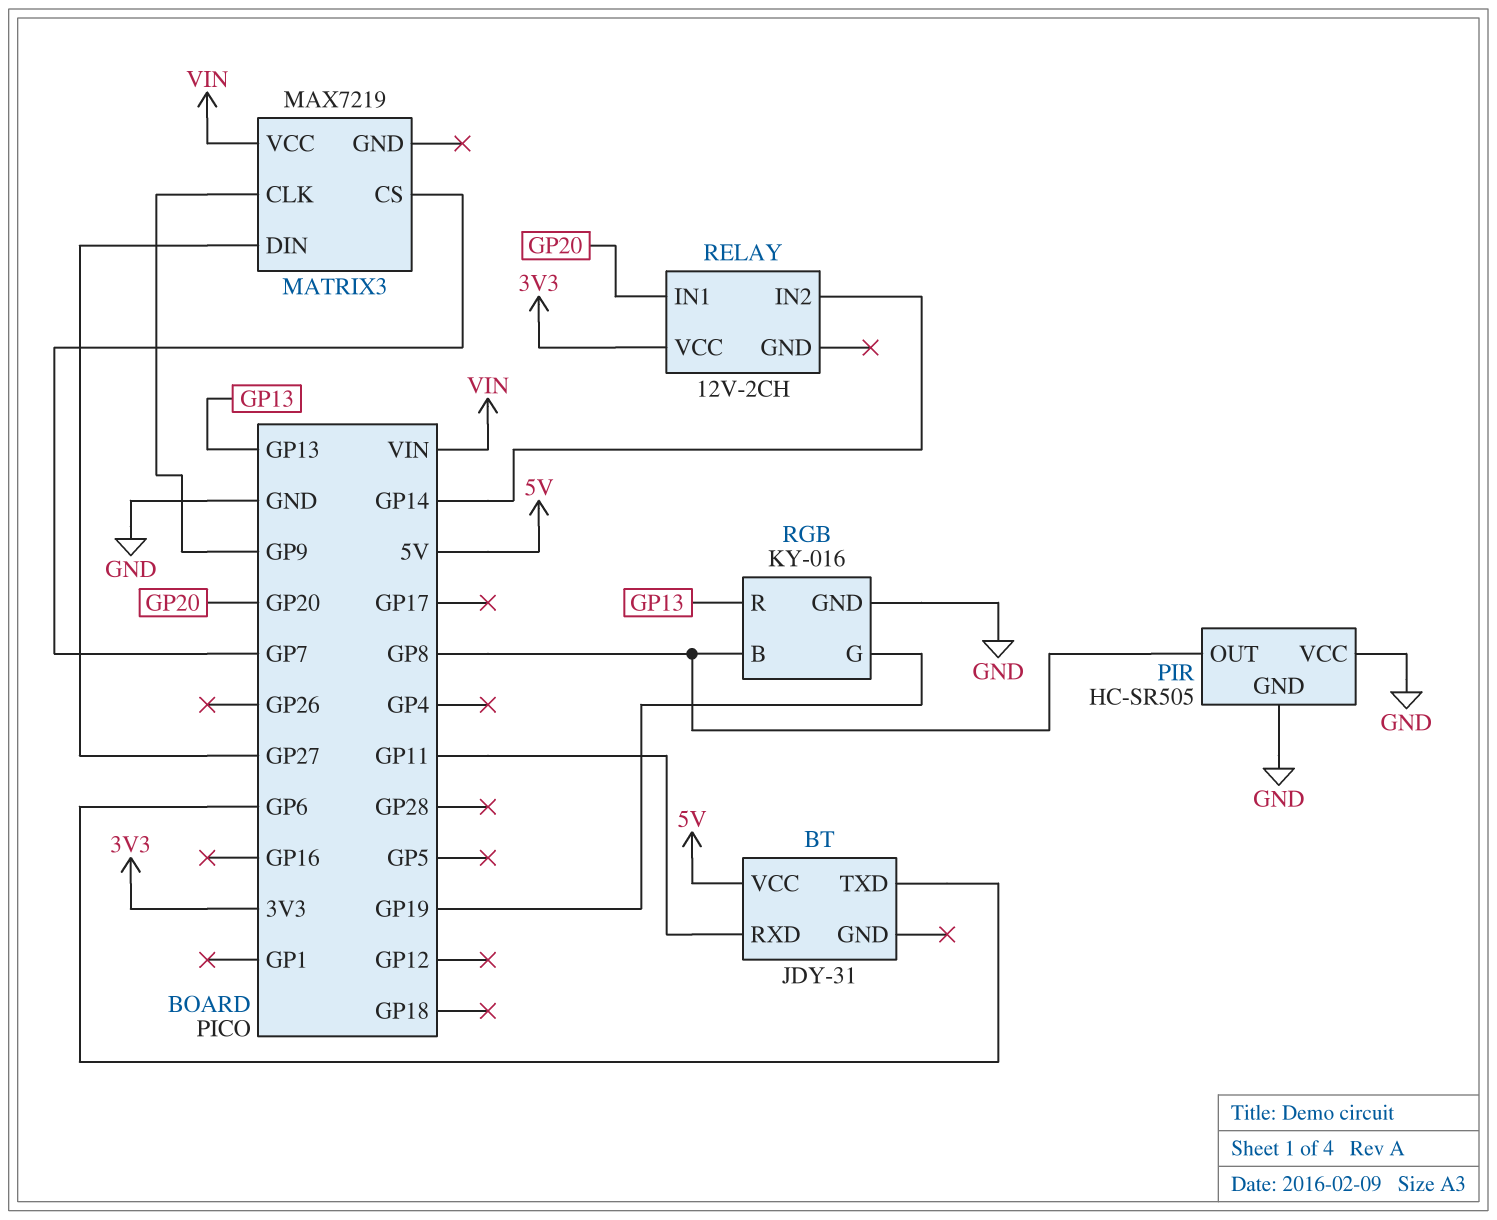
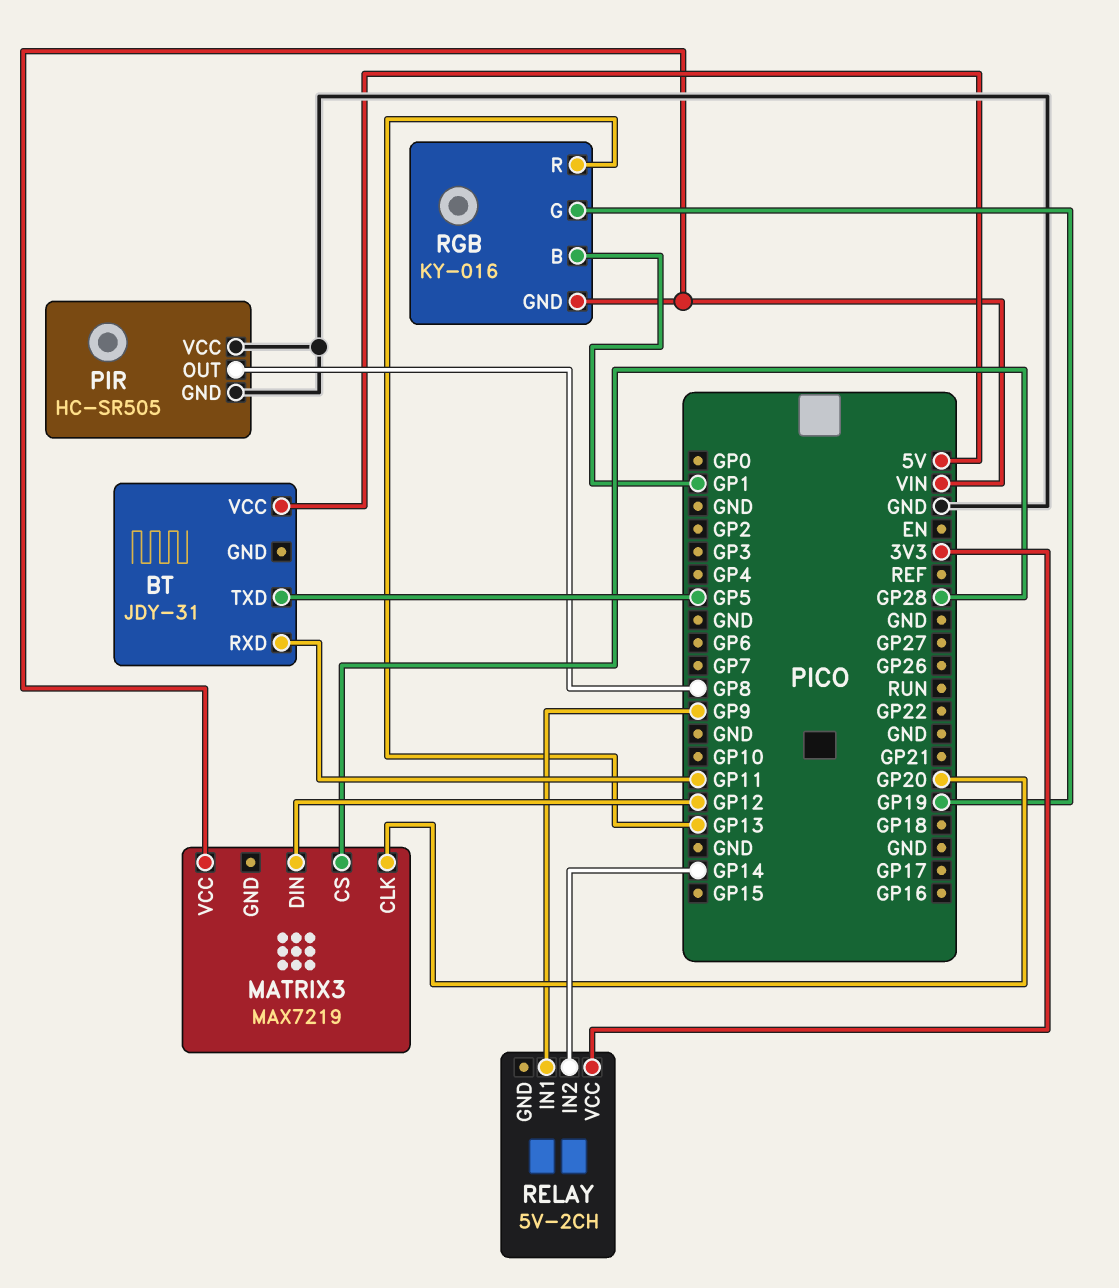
BT pin TXD: GP6 -> GP5
MATRIX3 pin CLK: GP9 -> GP20
MATRIX3 pin CS: GP7 -> GP28
MATRIX3 pin DIN: GP27 -> GP12
RELAY: 12V-2CH -> 5V-2CH
RELAY pin IN1: GP20 -> GP9
RGB pin B: GP8 -> GP1
RGB pin GND: GND -> VIN

